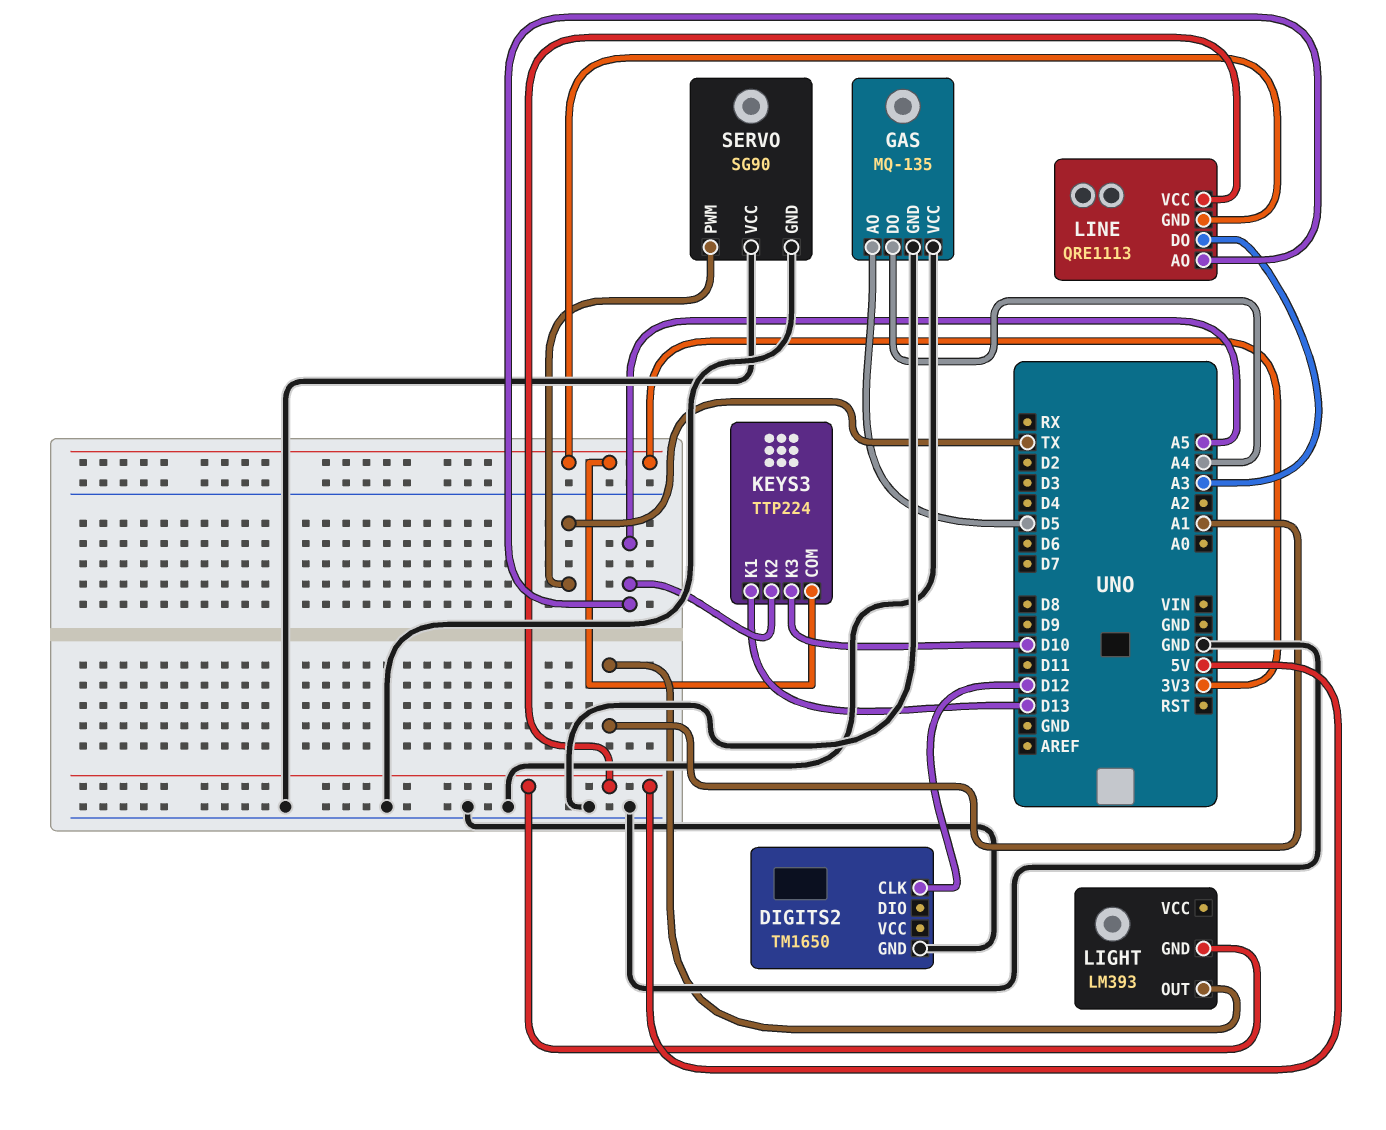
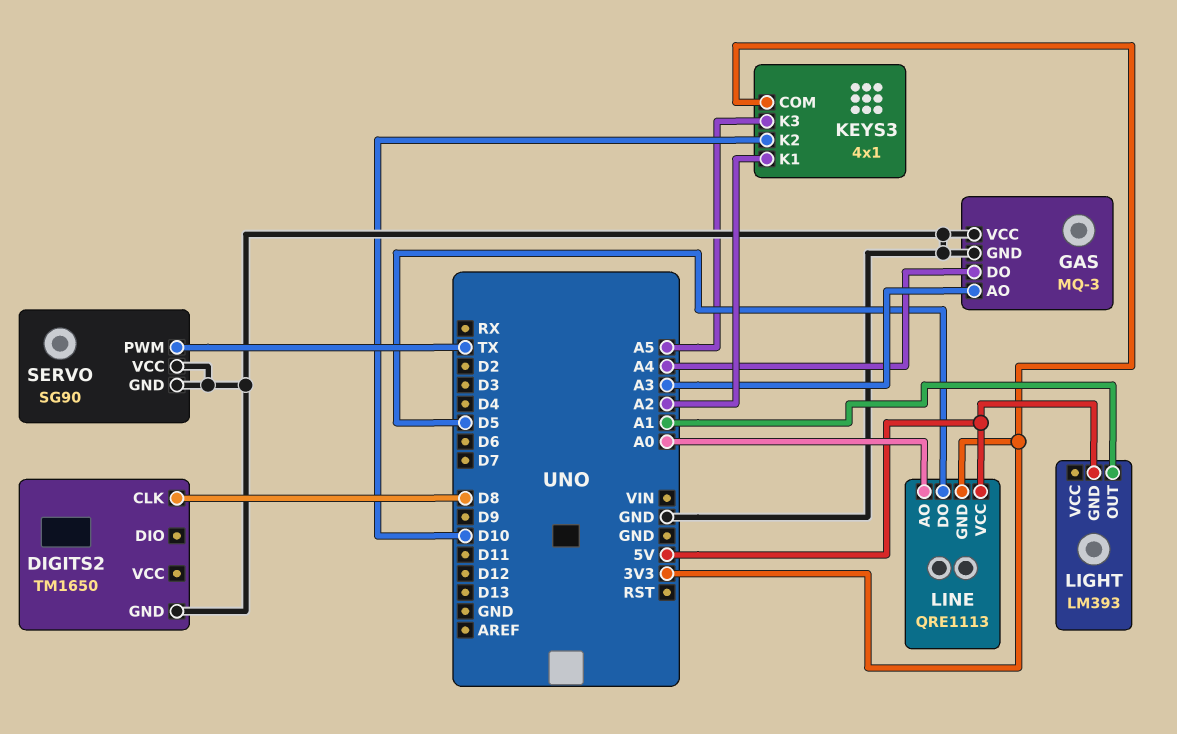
DIGITS2 pin CLK: D12 -> D8
GAS: MQ-135 -> MQ-3
GAS pin AO: D5 -> A3
KEYS3: TTP224 -> 4x1
KEYS3 pin K1: D13 -> A2
KEYS3 pin K2: A5 -> D10
KEYS3 pin K3: D10 -> A5
LINE pin AO: A5 -> A0
LINE pin DO: A3 -> D5

